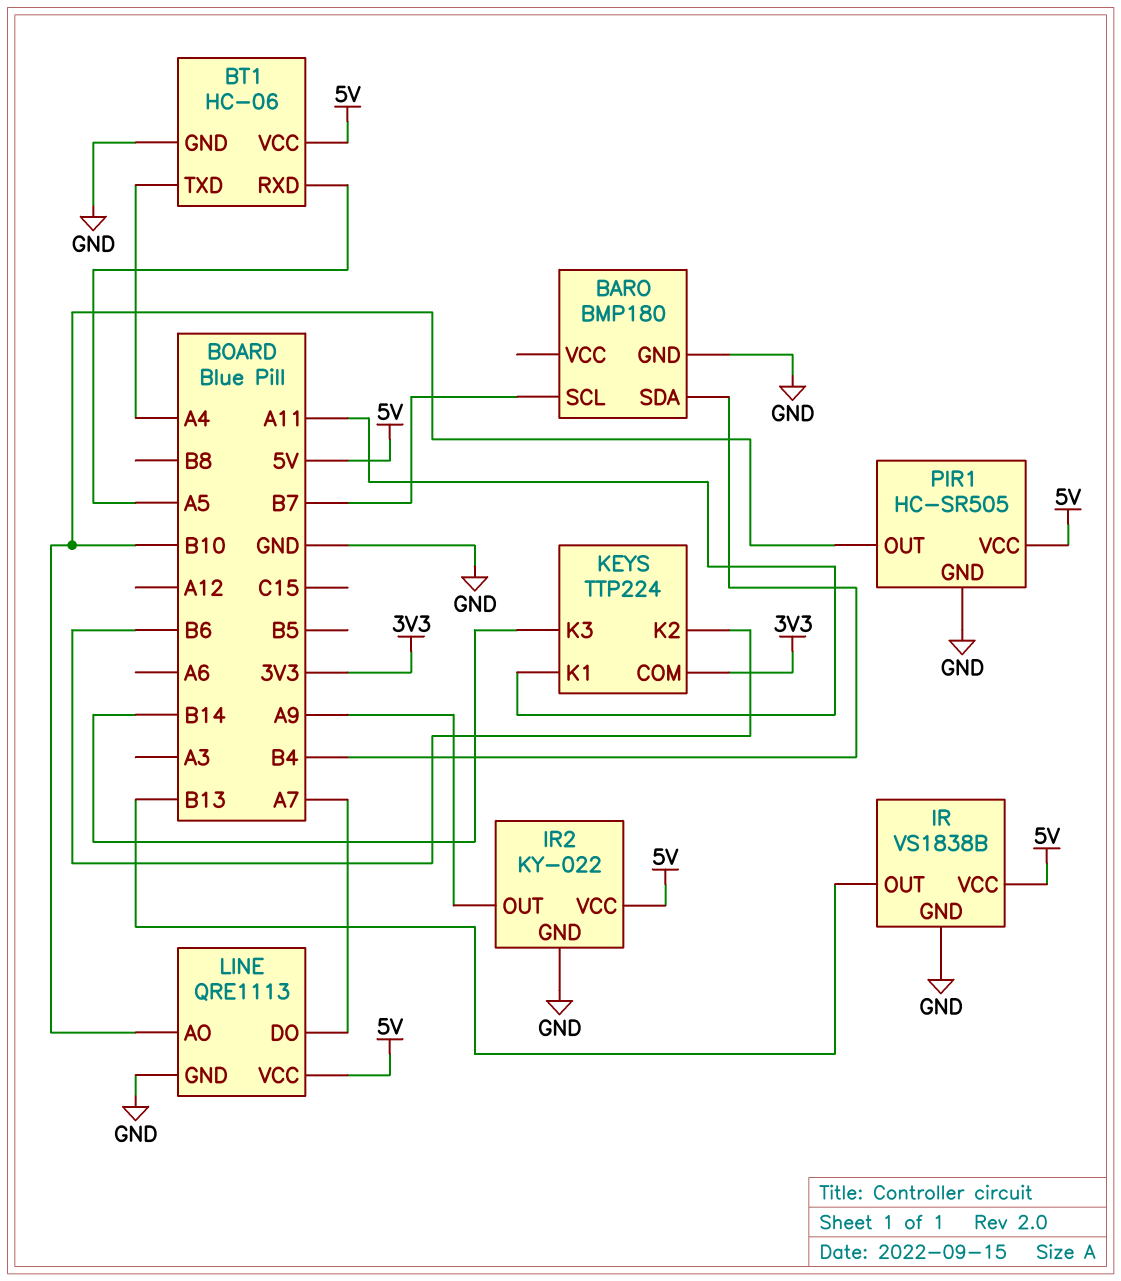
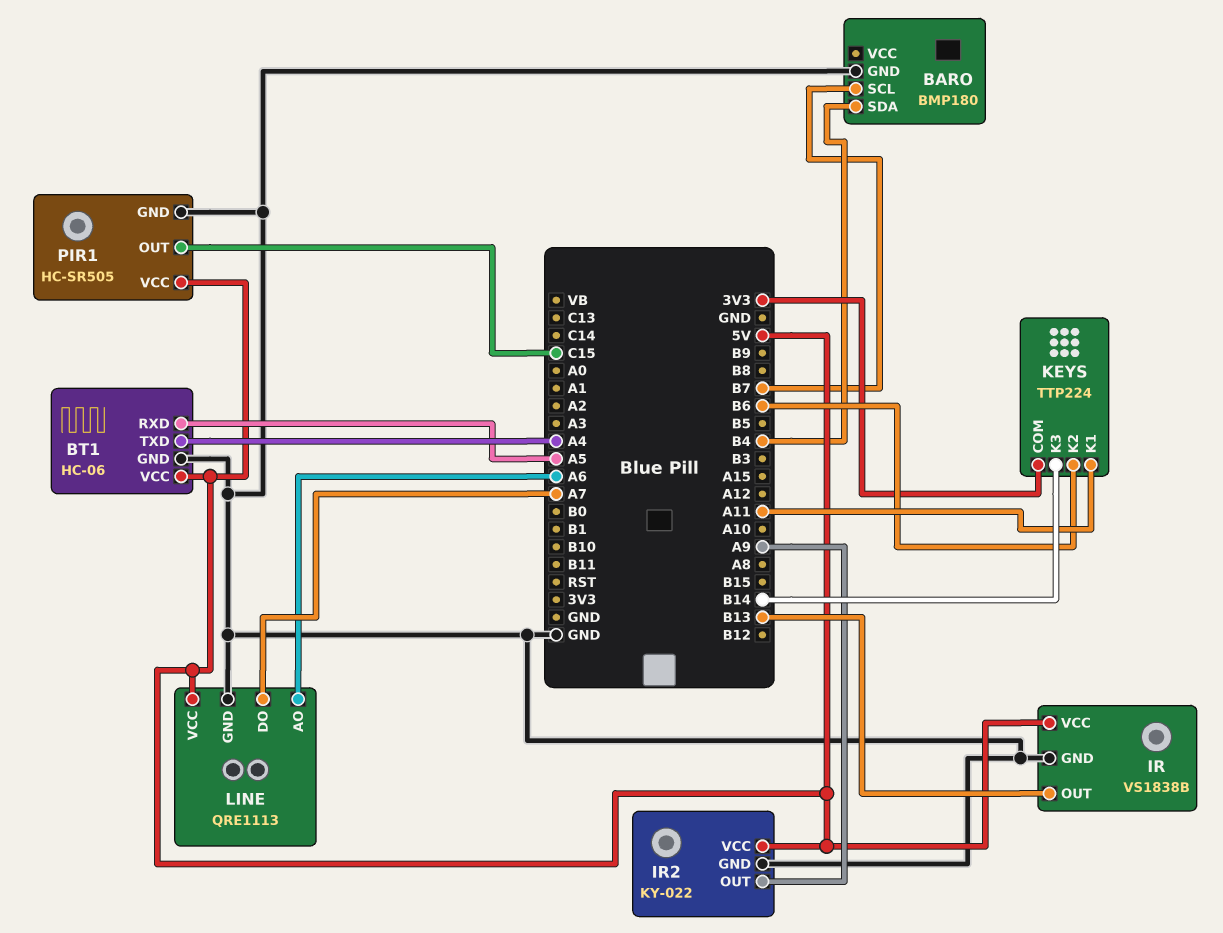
LINE pin AO: B10 -> A6
PIR1 pin OUT: B10 -> C15

